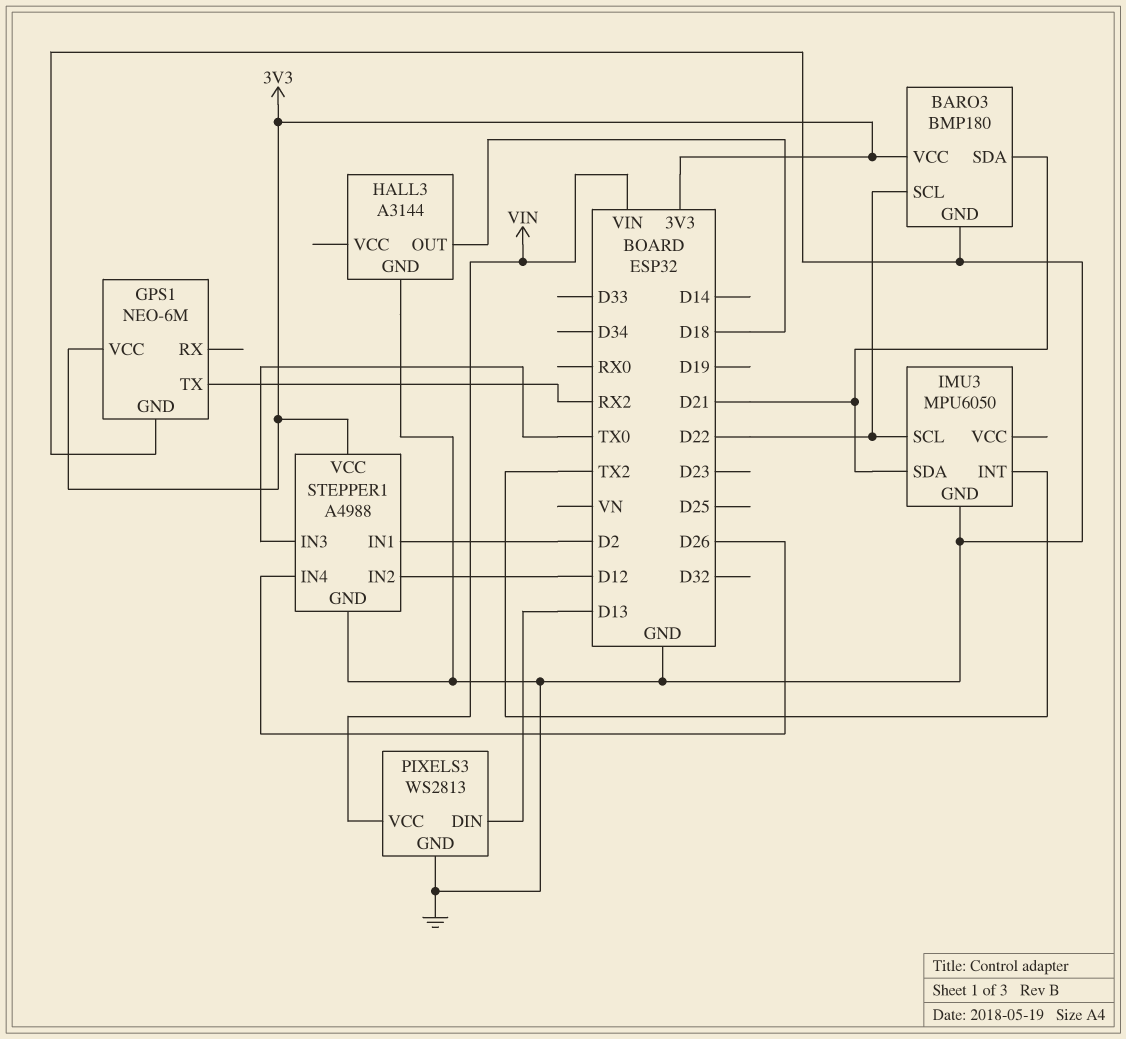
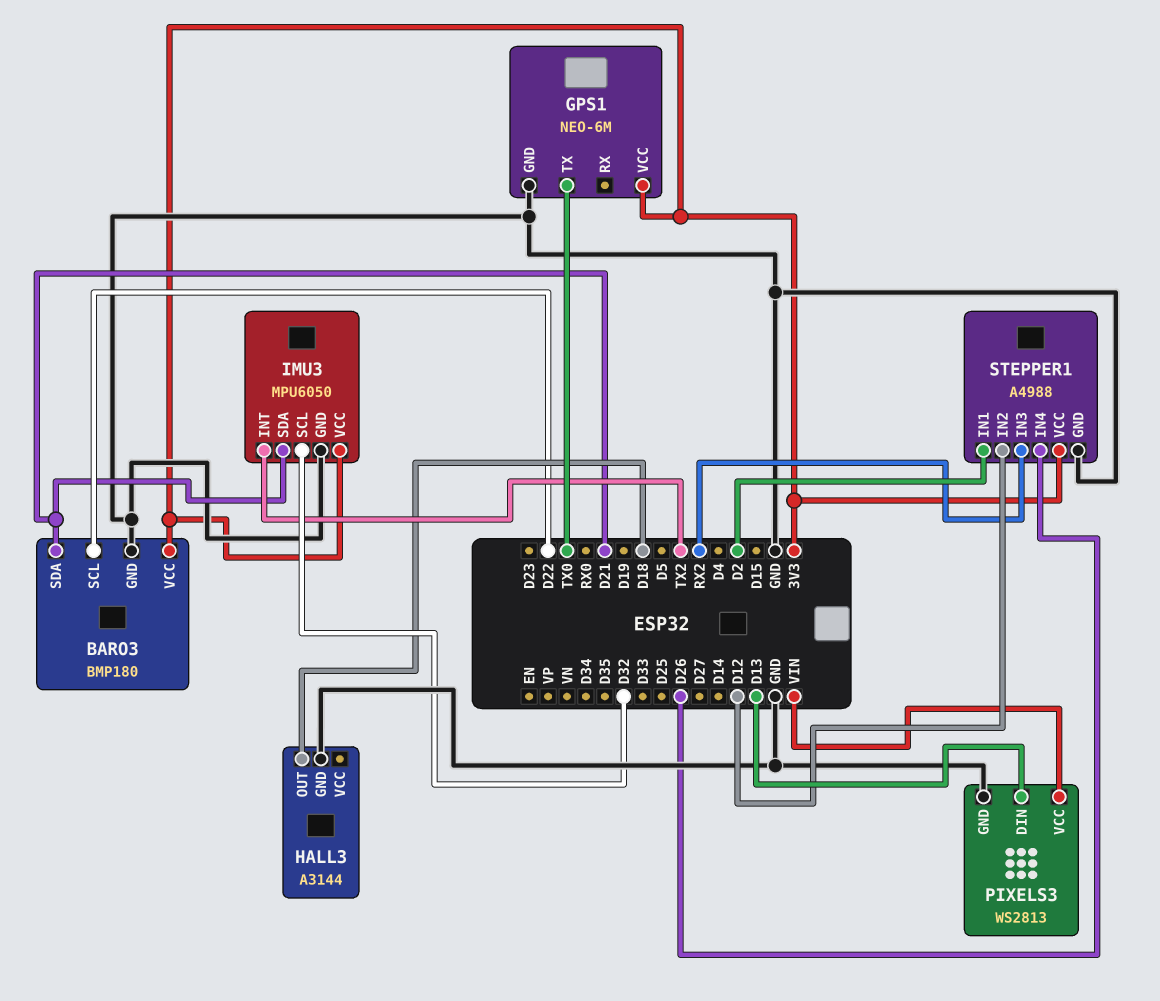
GPS1 pin TX: RX2 -> TX0
IMU3 pin SCL: D22 -> D32
IMU3 pin VCC: none -> 3V3
STEPPER1 pin IN3: TX0 -> RX2

